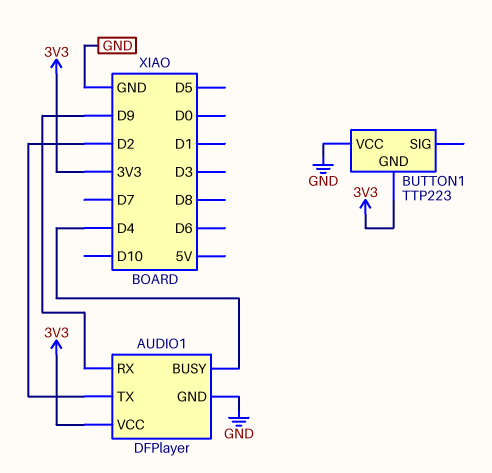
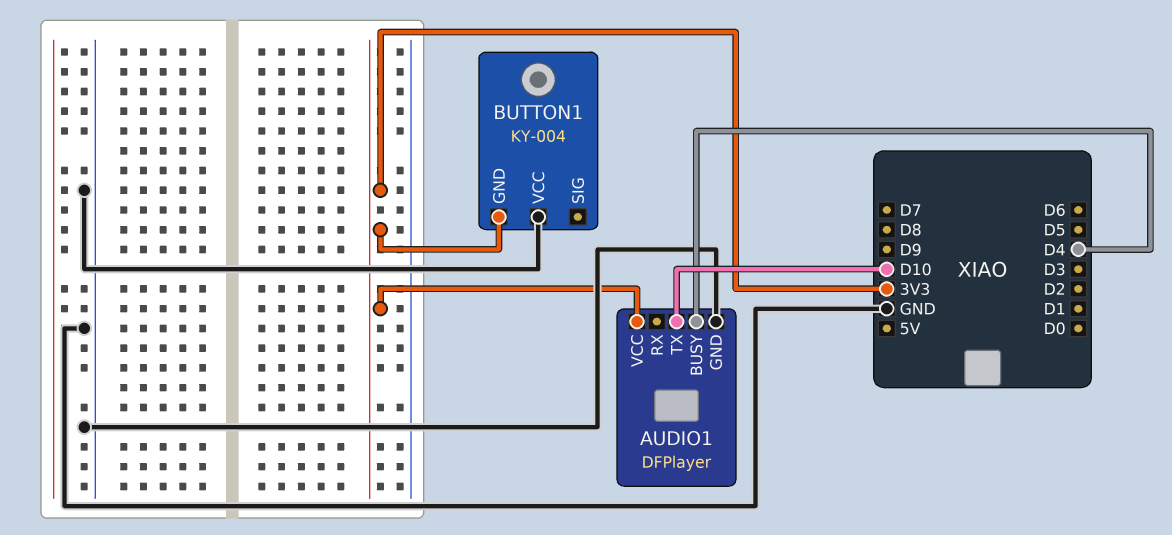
AUDIO1 pin RX: D9 -> none
AUDIO1 pin TX: D2 -> D10
BUTTON1: TTP223 -> KY-004

